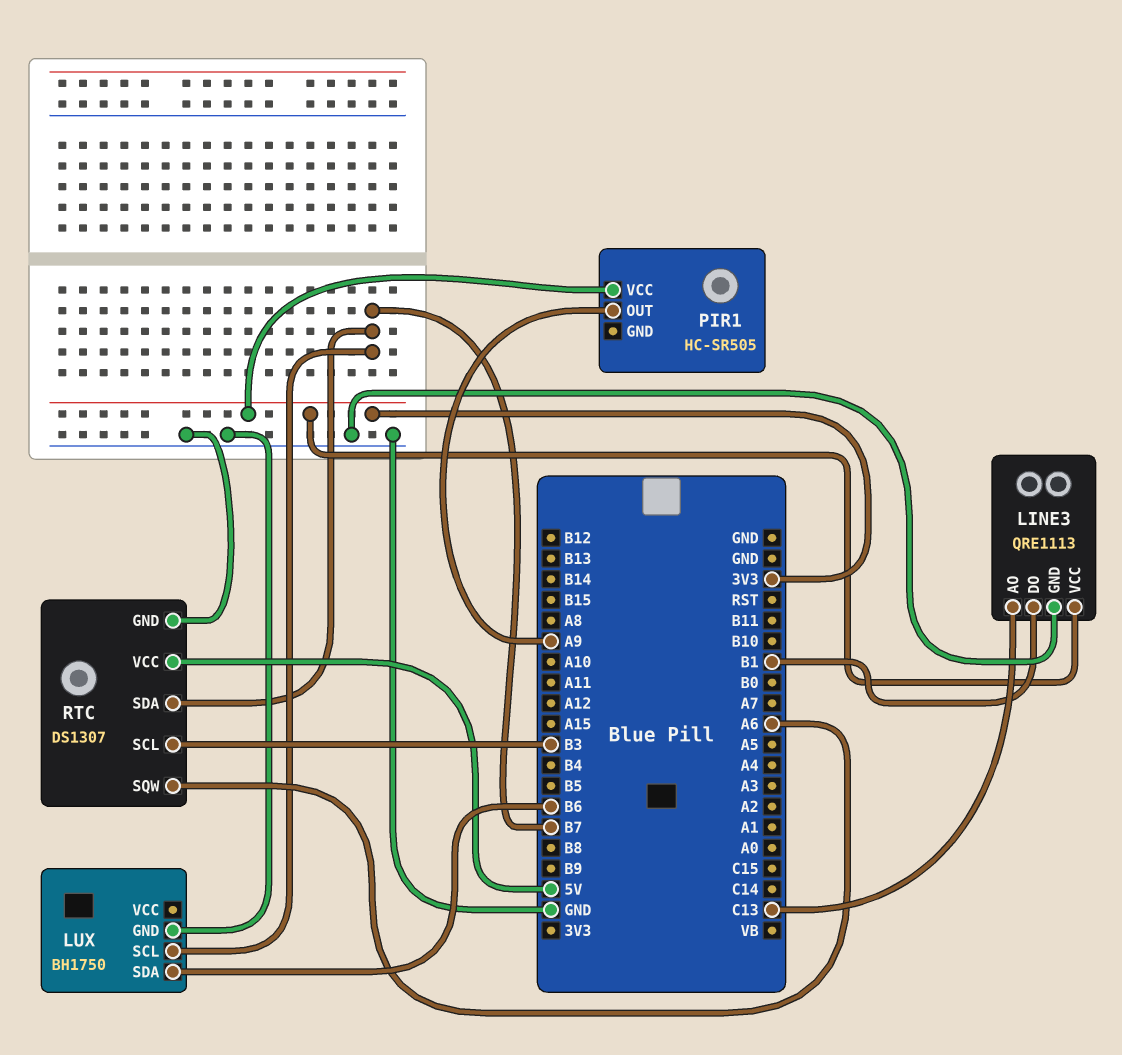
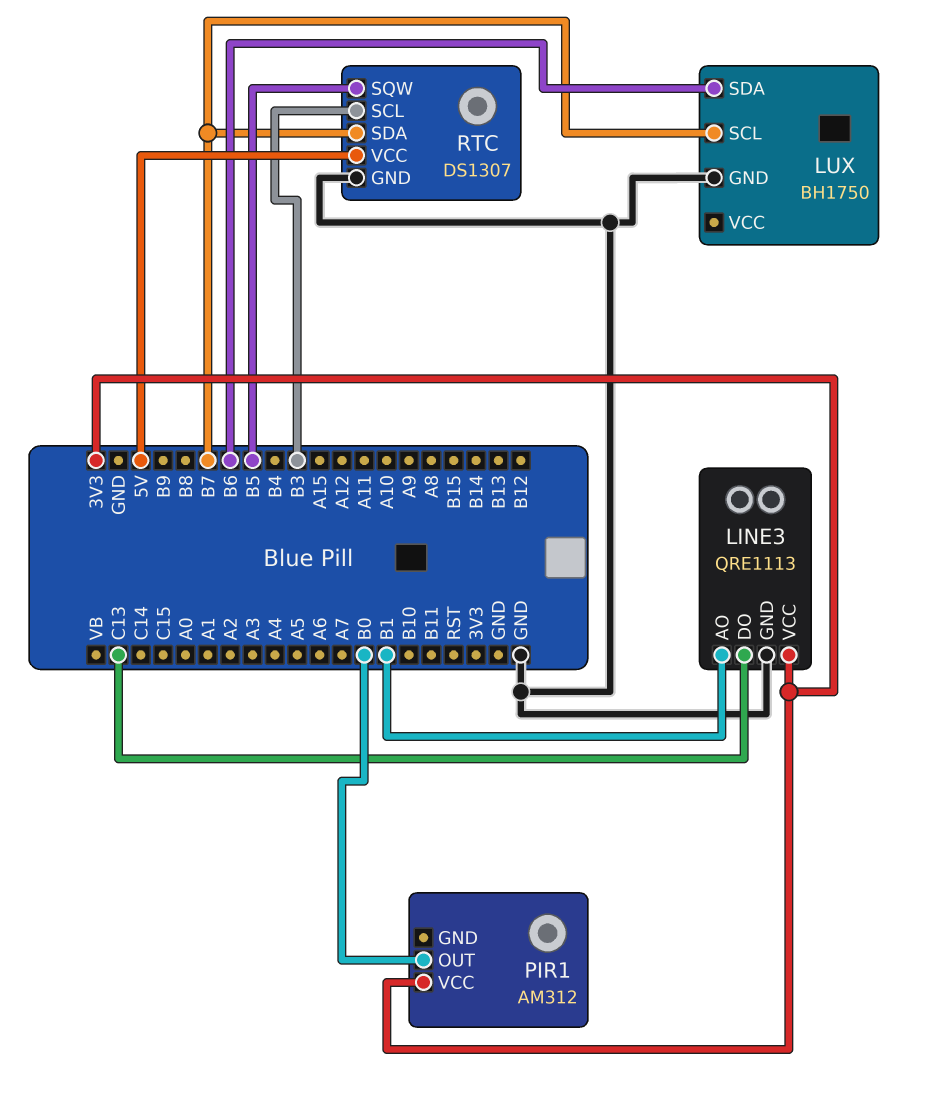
LINE3 pin AO: C13 -> B1
LINE3 pin DO: B1 -> C13
PIR1: HC-SR505 -> AM312
PIR1 pin OUT: A9 -> B0
RTC pin SQW: A6 -> B5

